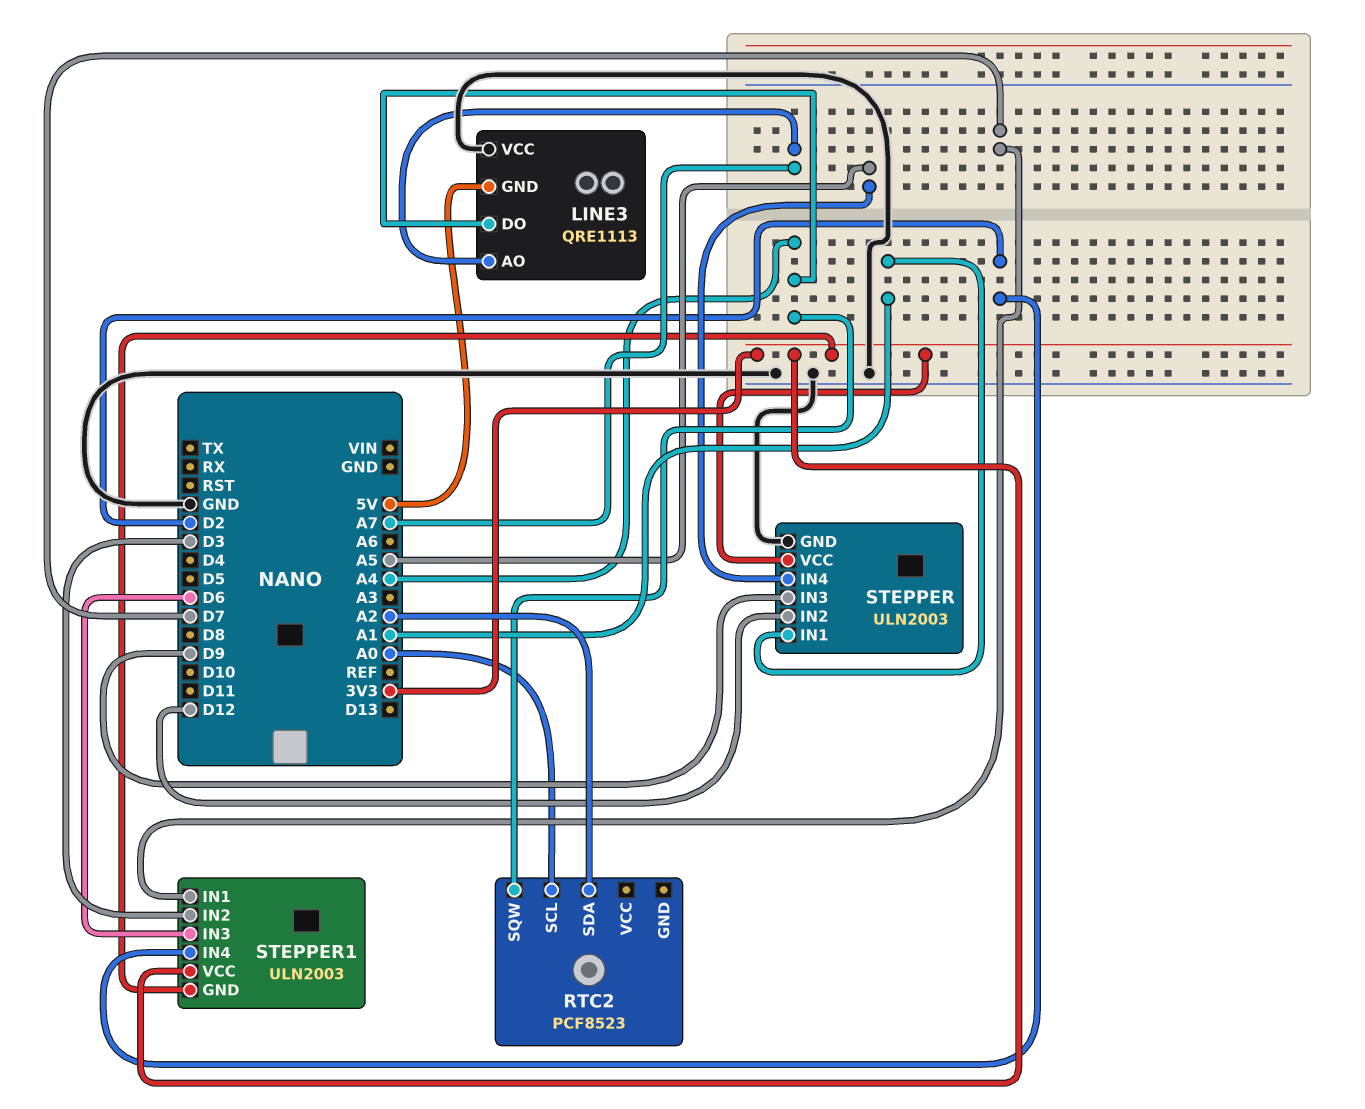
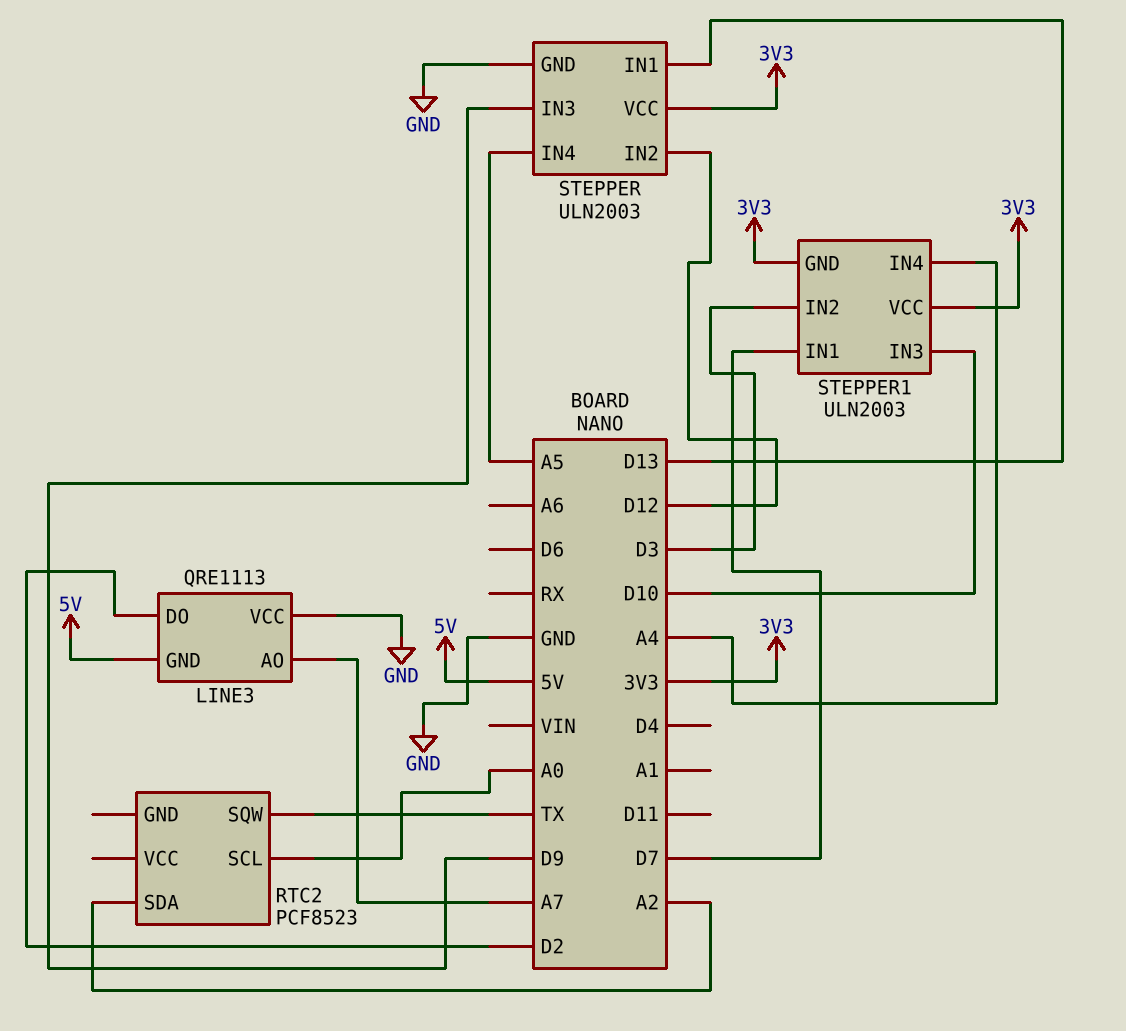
LINE3 pin DO: A4 -> D2
RTC2 pin SQW: A4 -> TX
STEPPER pin IN1: A1 -> D13
STEPPER1 pin IN3: D6 -> D10
STEPPER1 pin IN4: D2 -> A4

